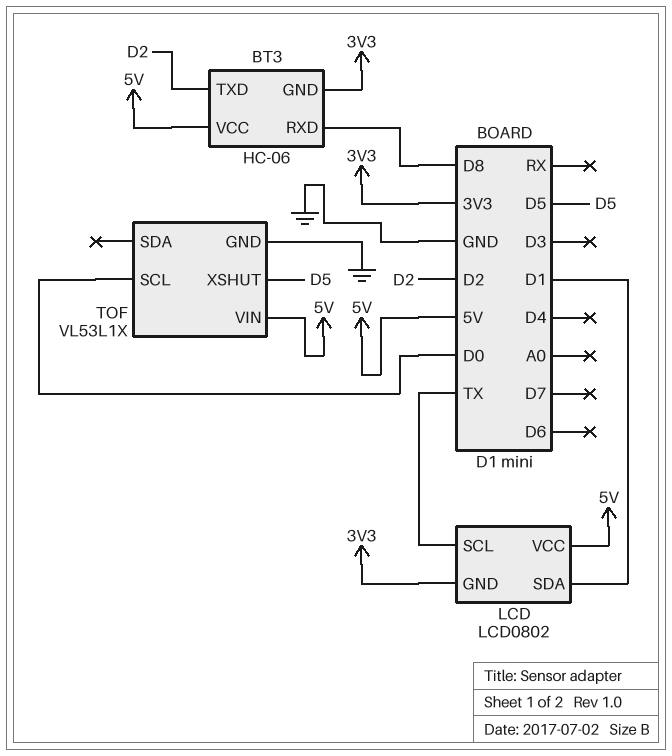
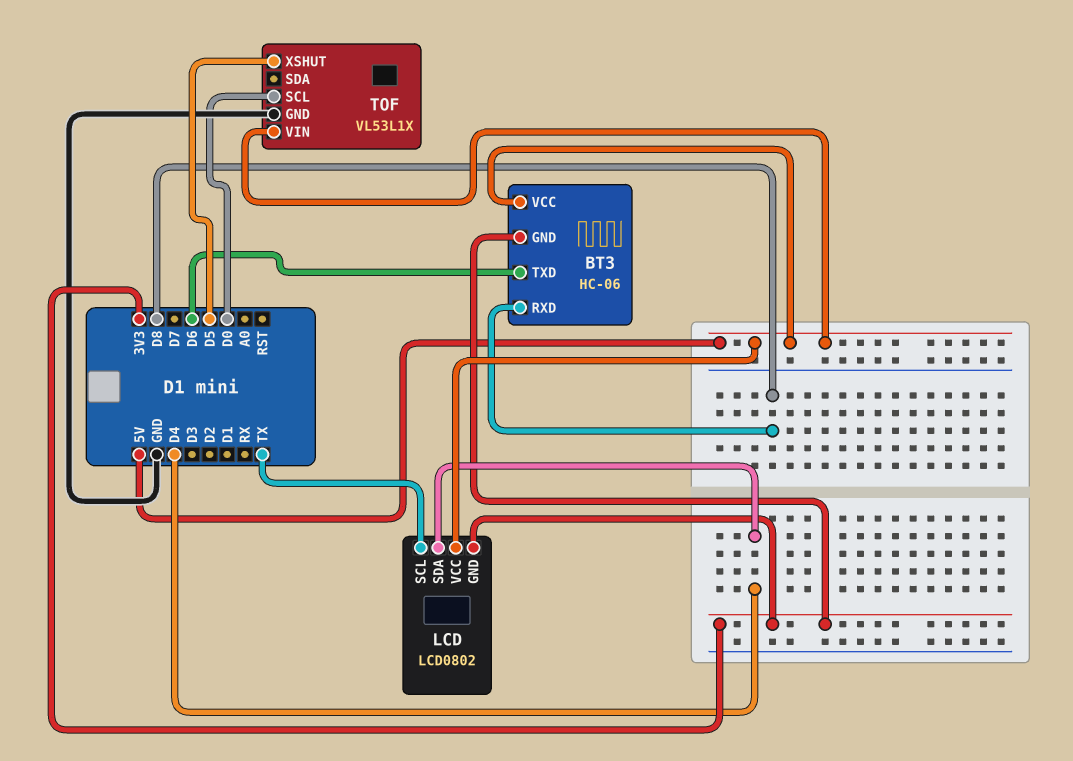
BT3 pin TXD: D2 -> D6
LCD pin SDA: D1 -> D4

